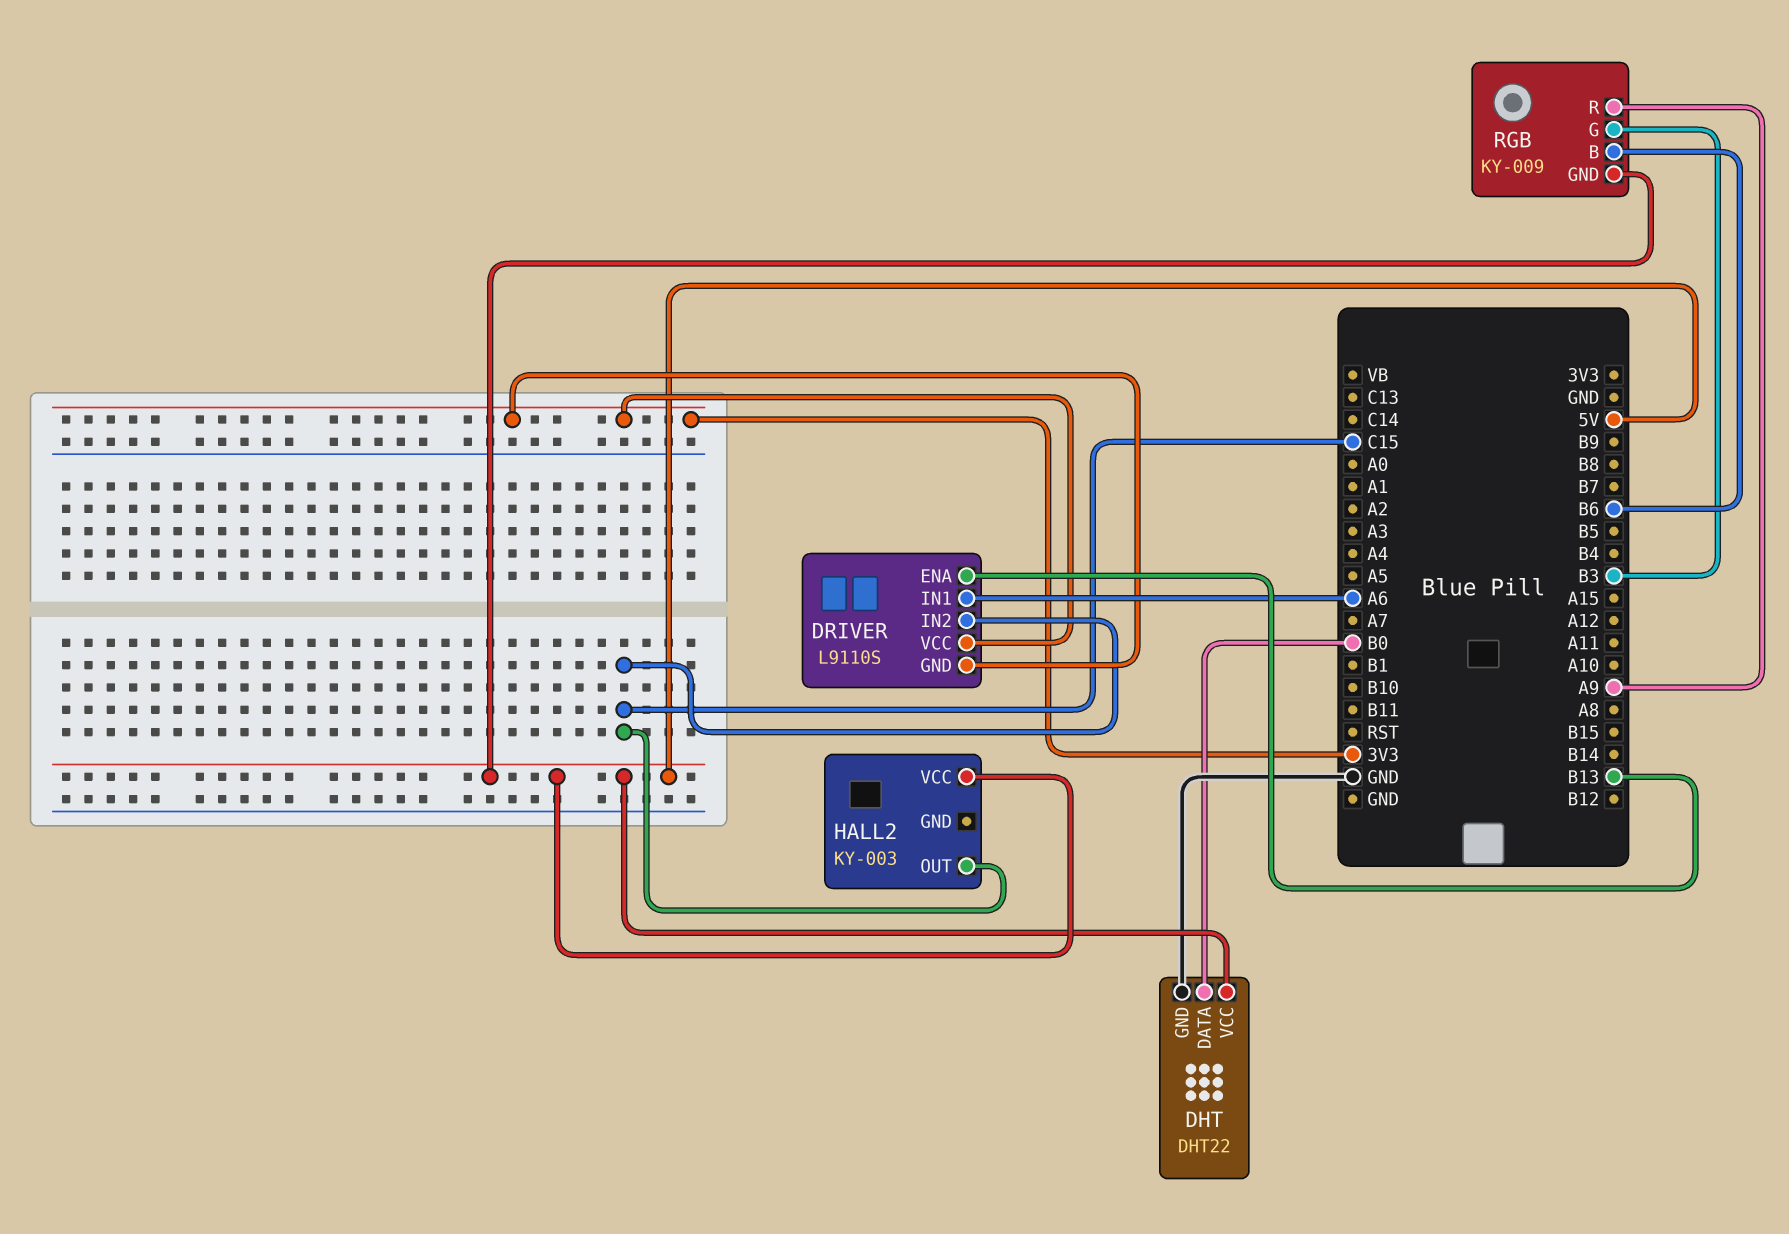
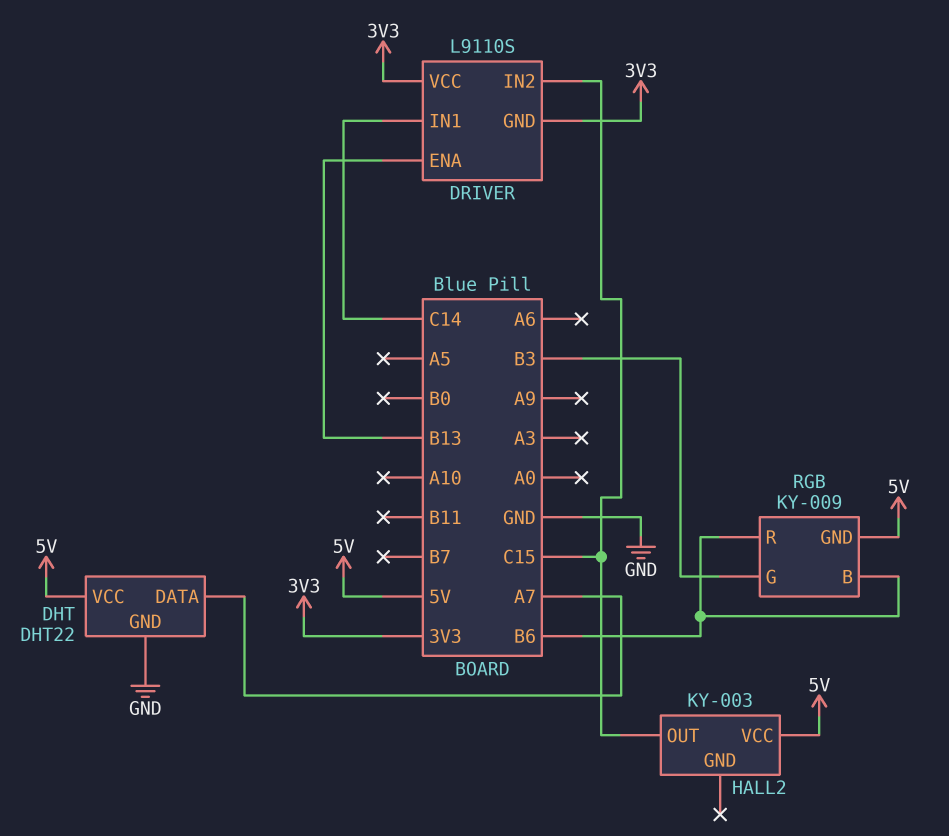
DHT pin DATA: B0 -> A7
DRIVER pin IN1: A6 -> C14
RGB pin R: A9 -> B6

